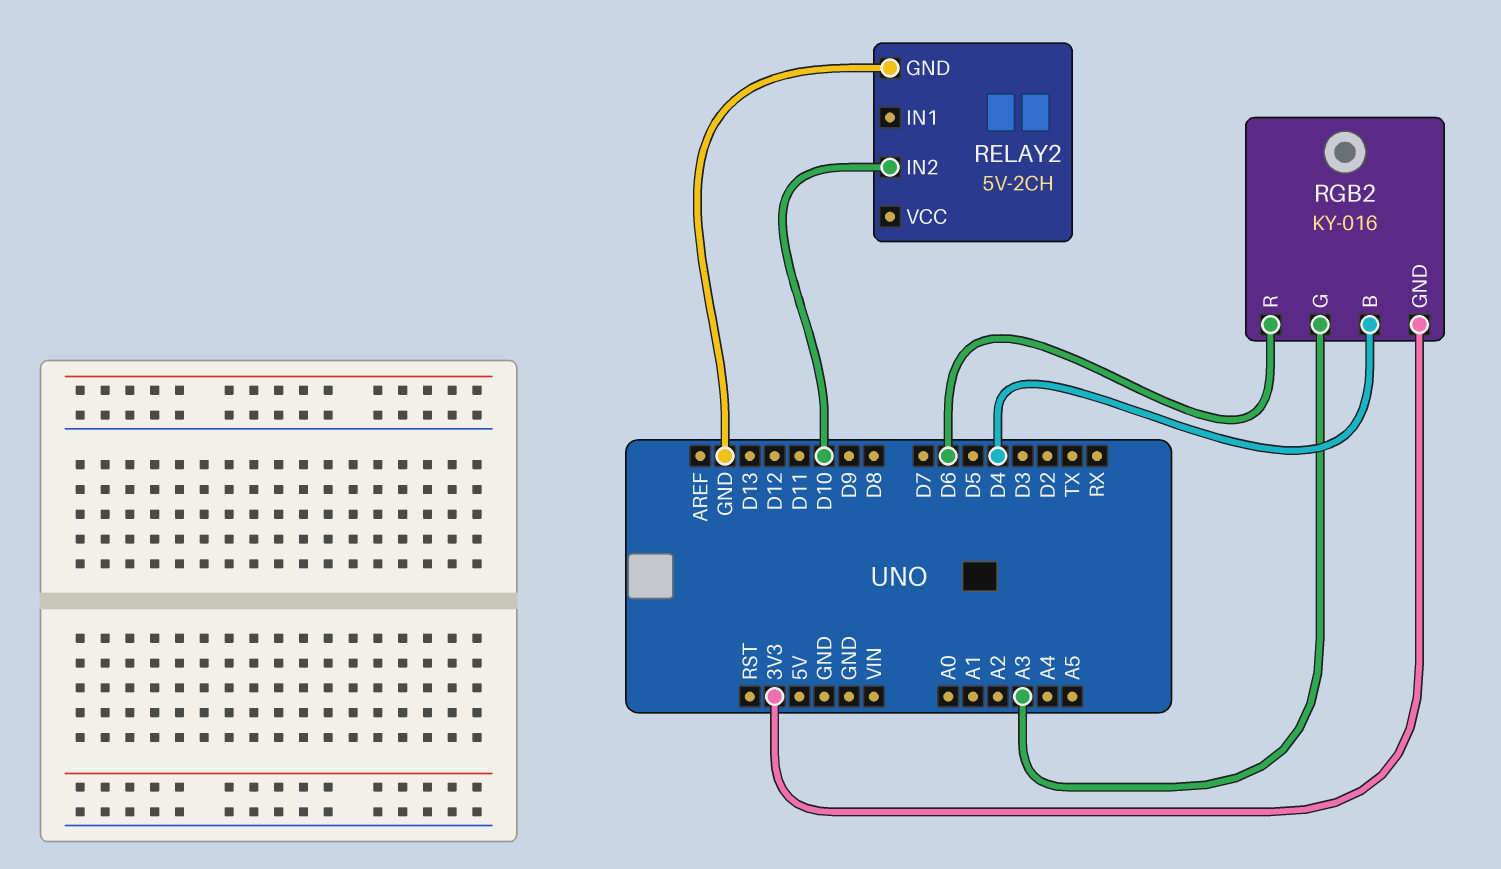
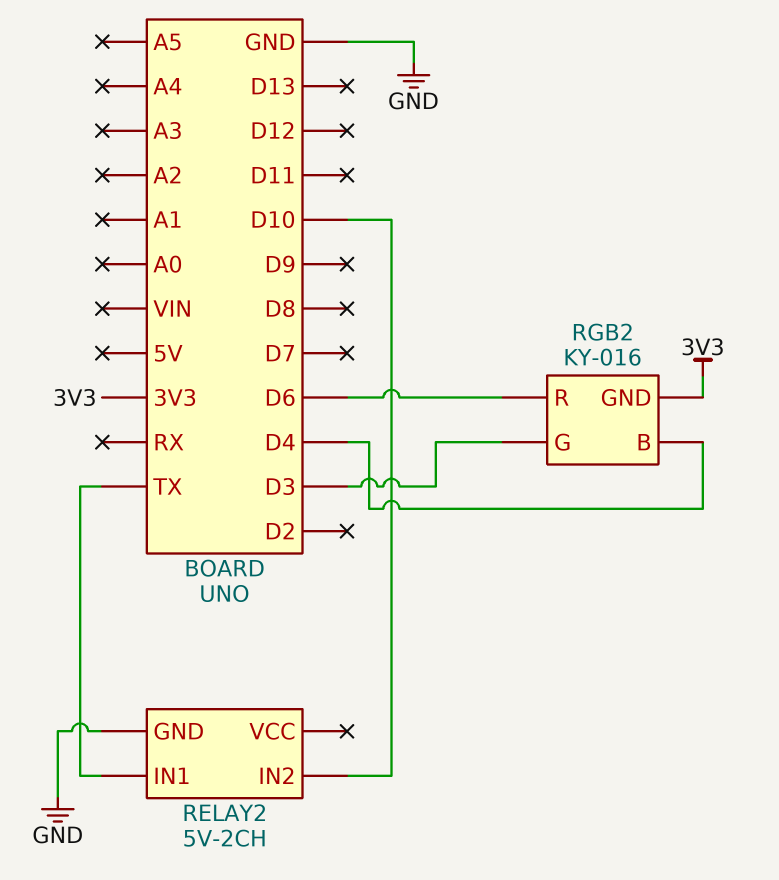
RELAY2 pin IN1: none -> TX
RGB2 pin G: A3 -> D3

